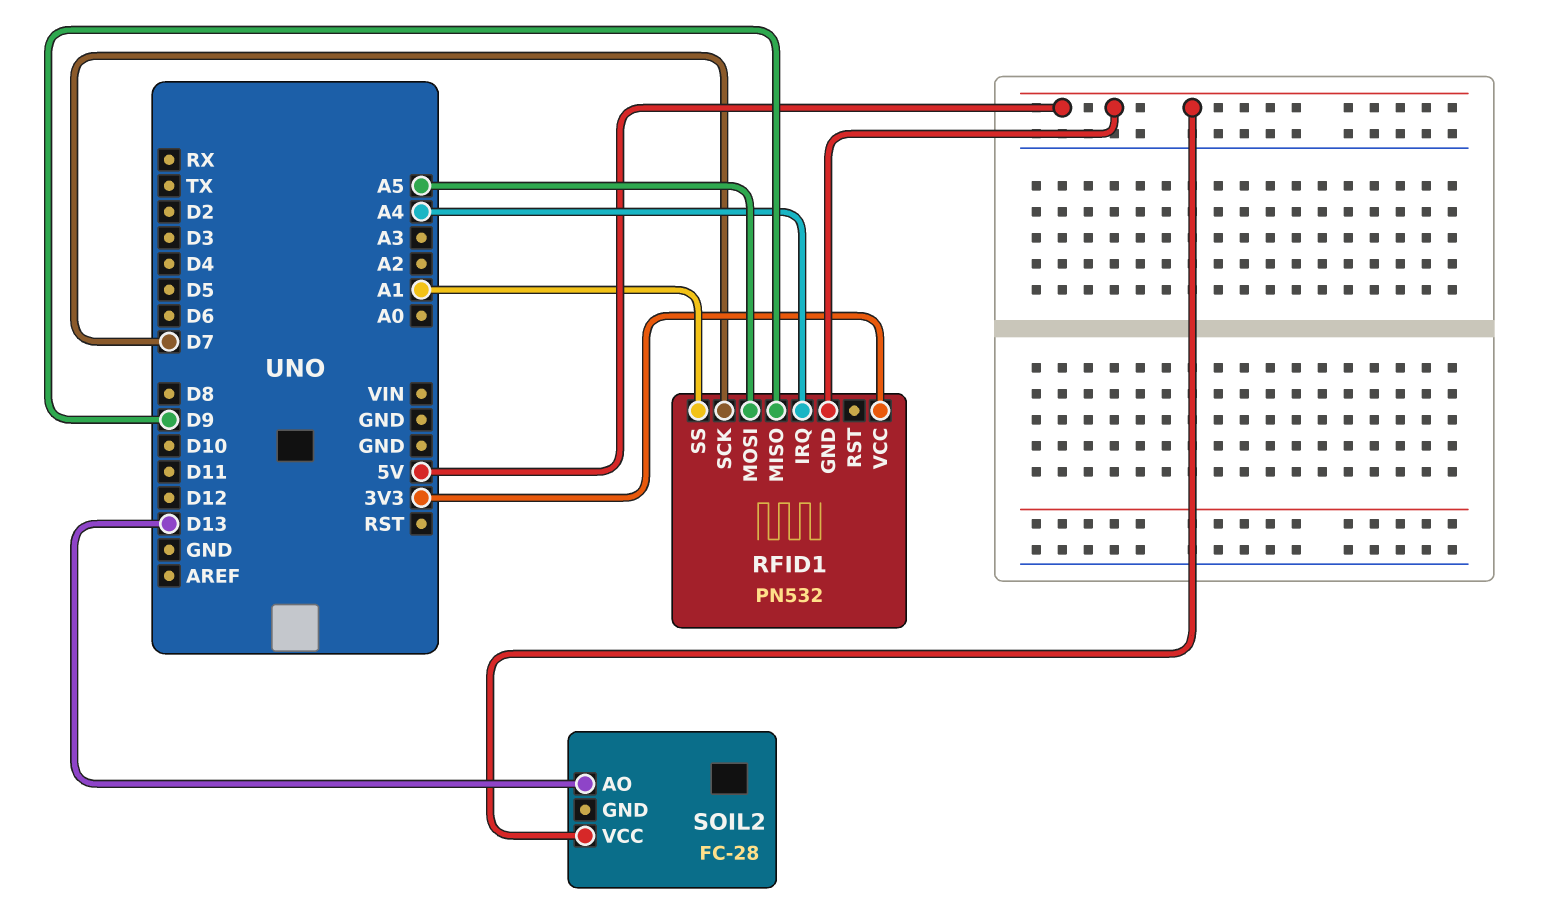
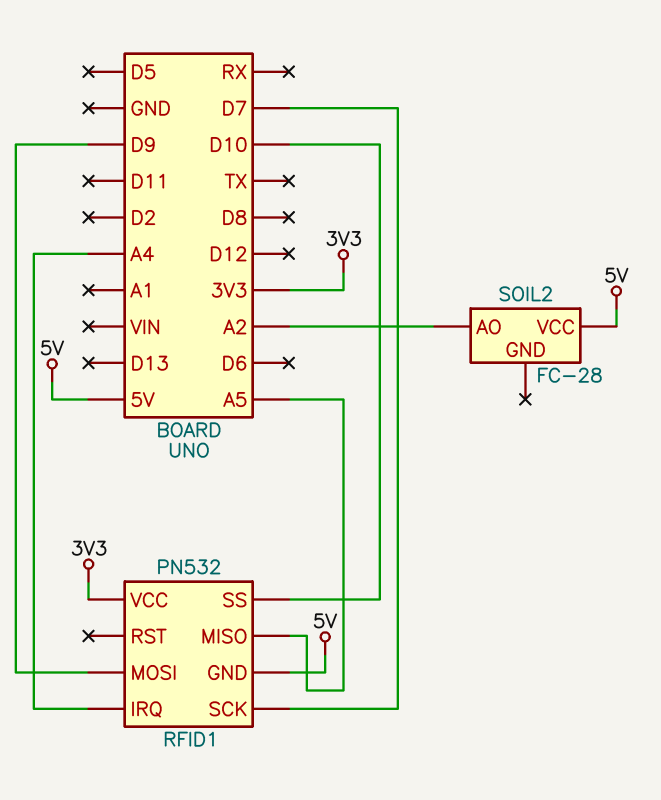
RFID1 pin MISO: D9 -> A5
RFID1 pin MOSI: A5 -> D9
RFID1 pin SS: A1 -> D10
SOIL2 pin AO: D13 -> A2

